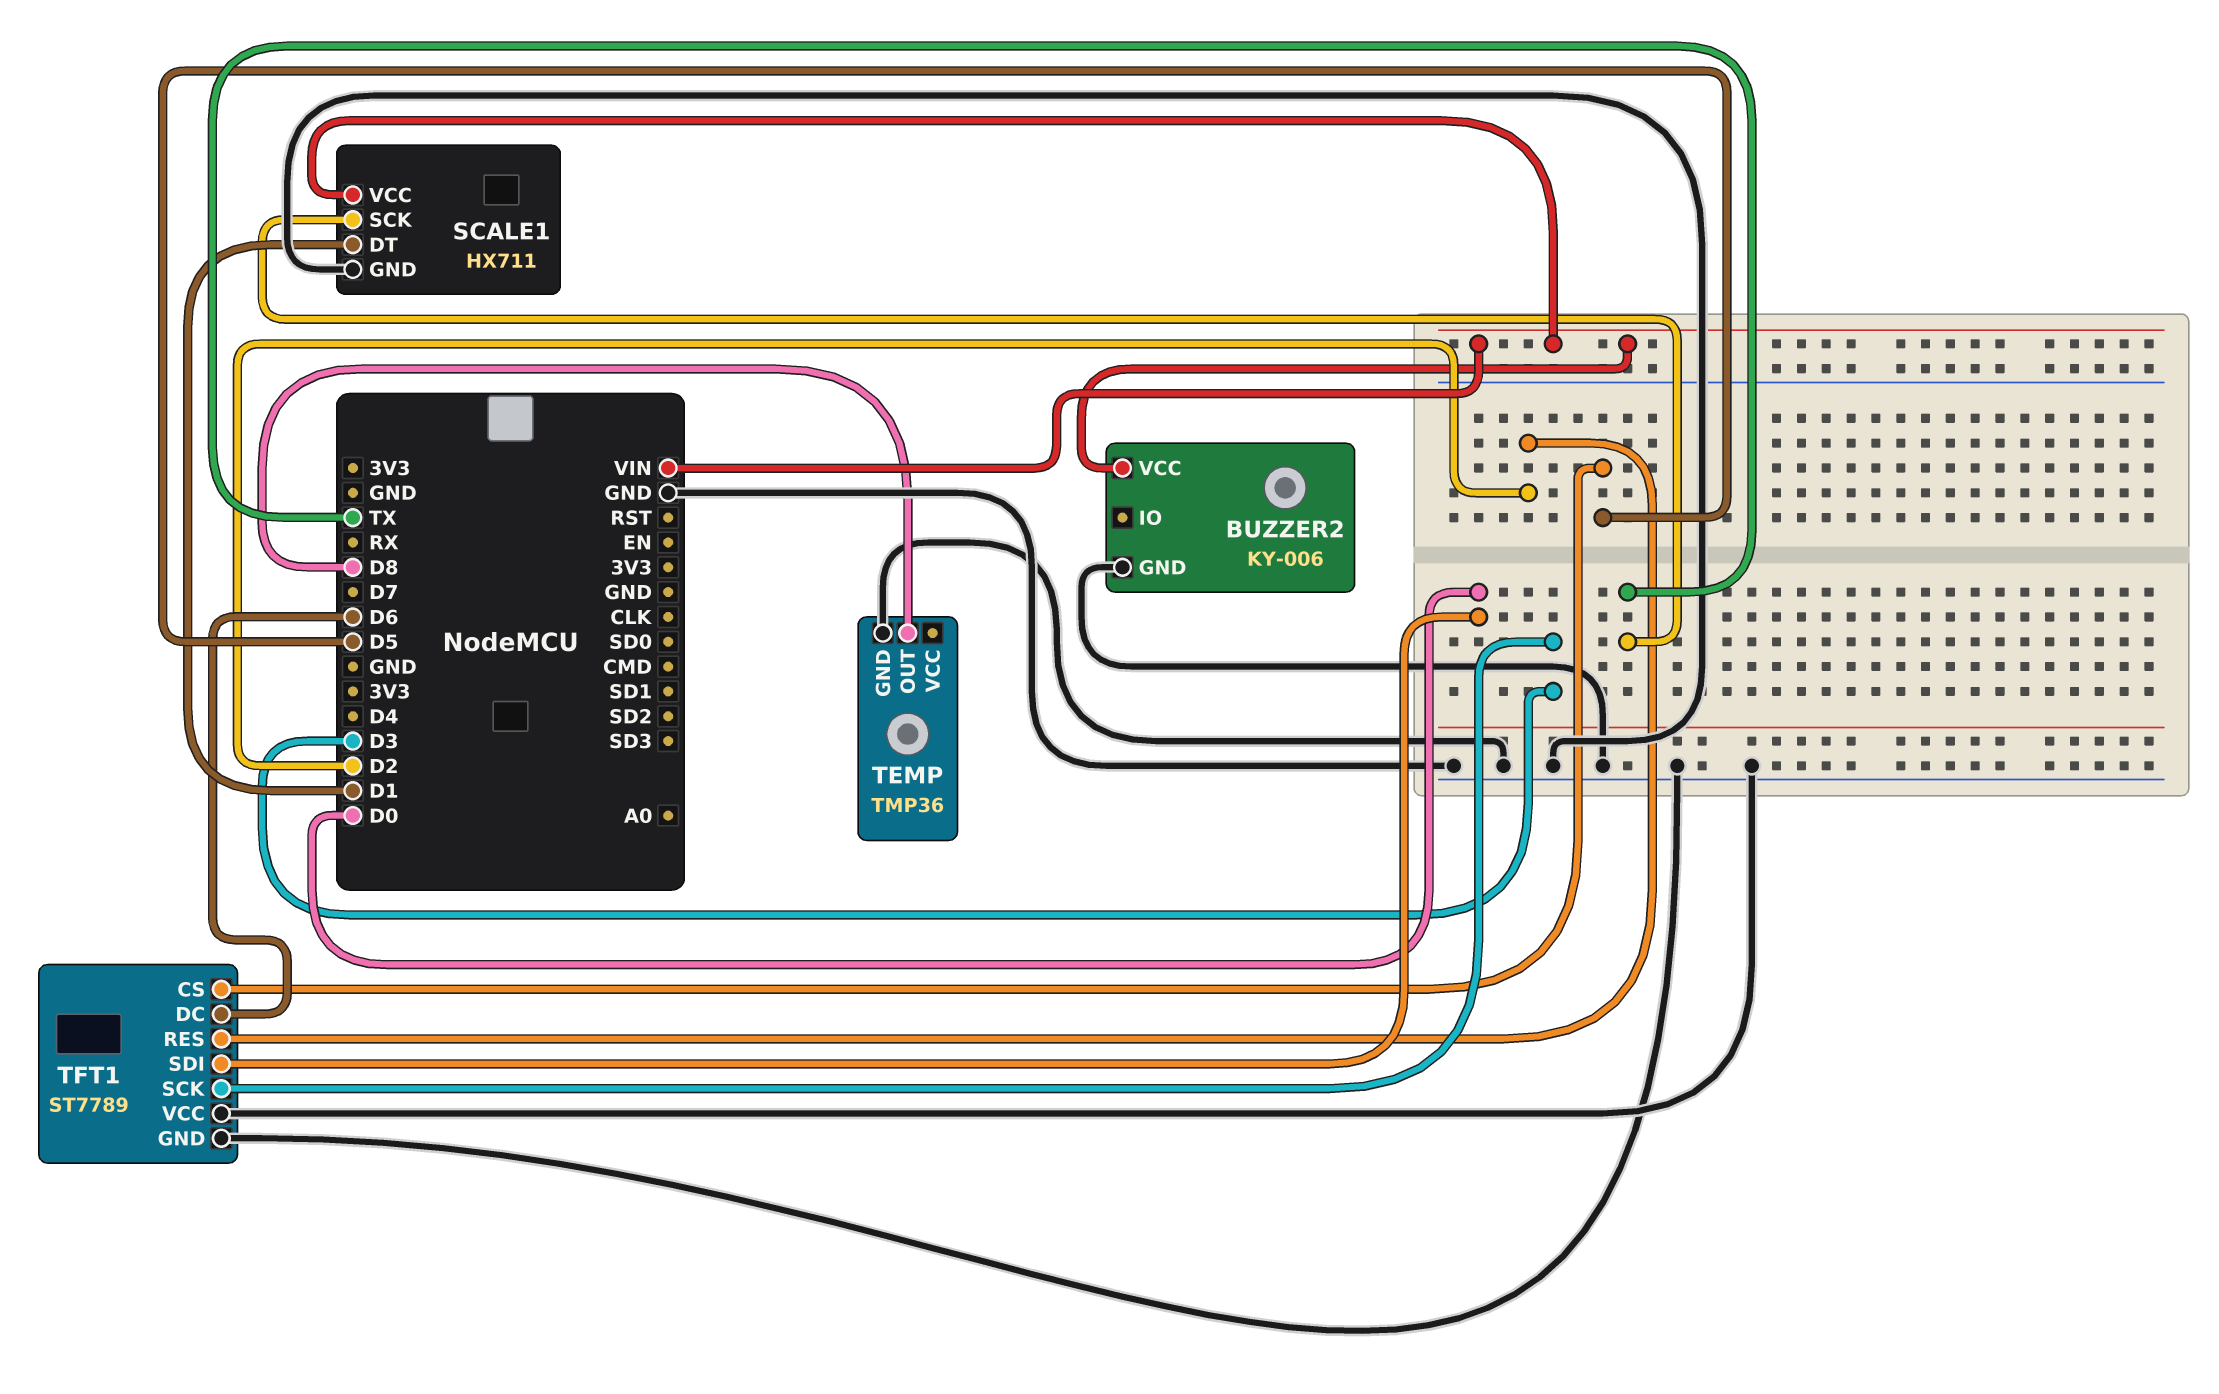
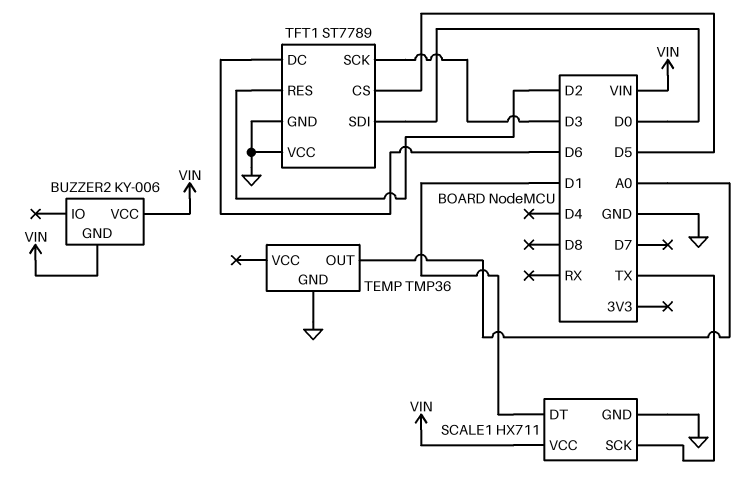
BUZZER2 pin GND: GND -> VIN
TEMP pin OUT: D8 -> A0

